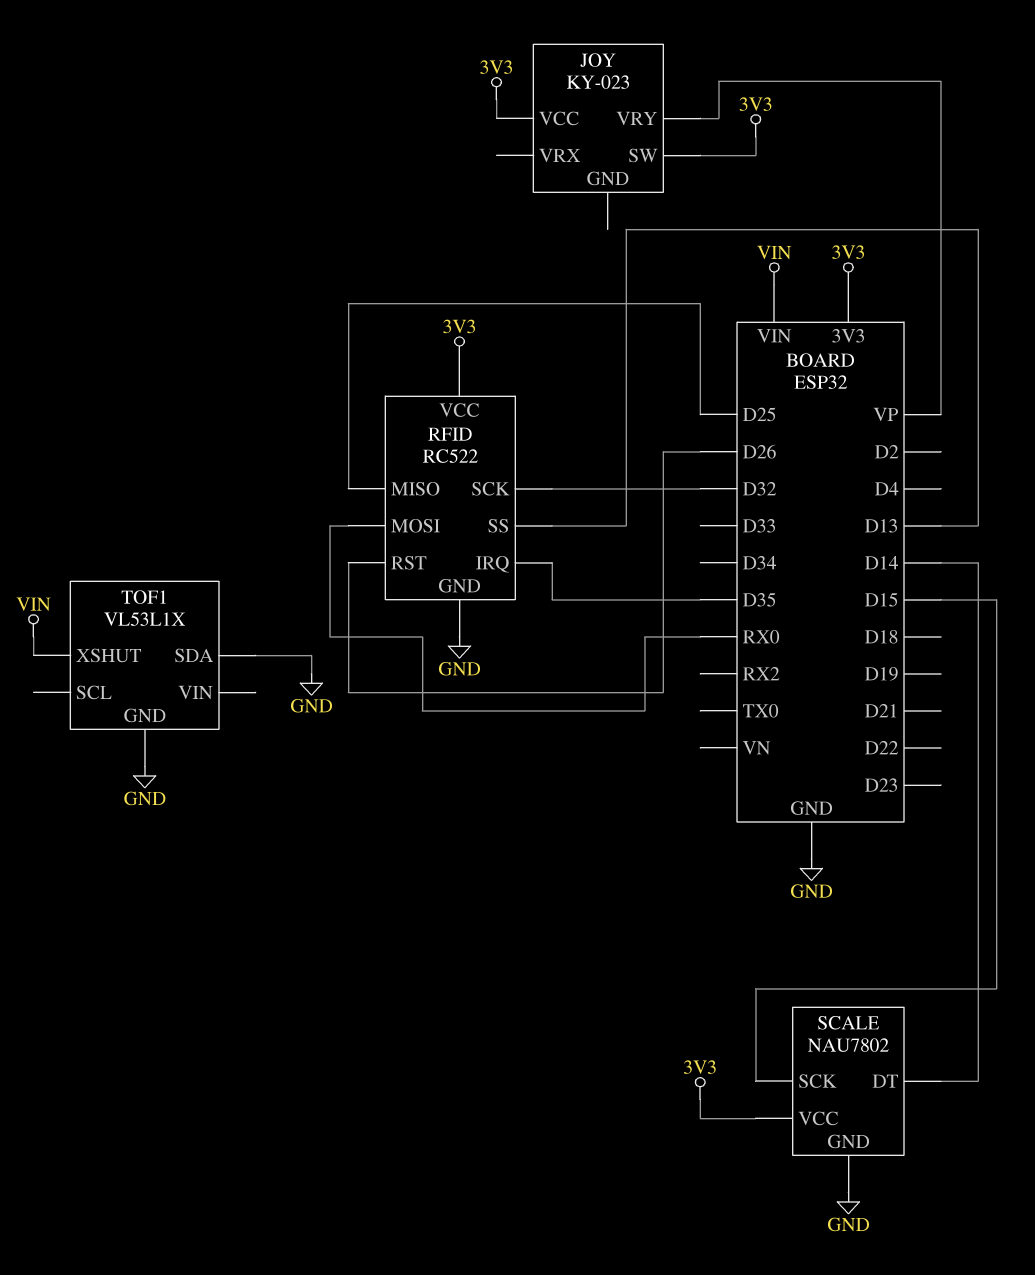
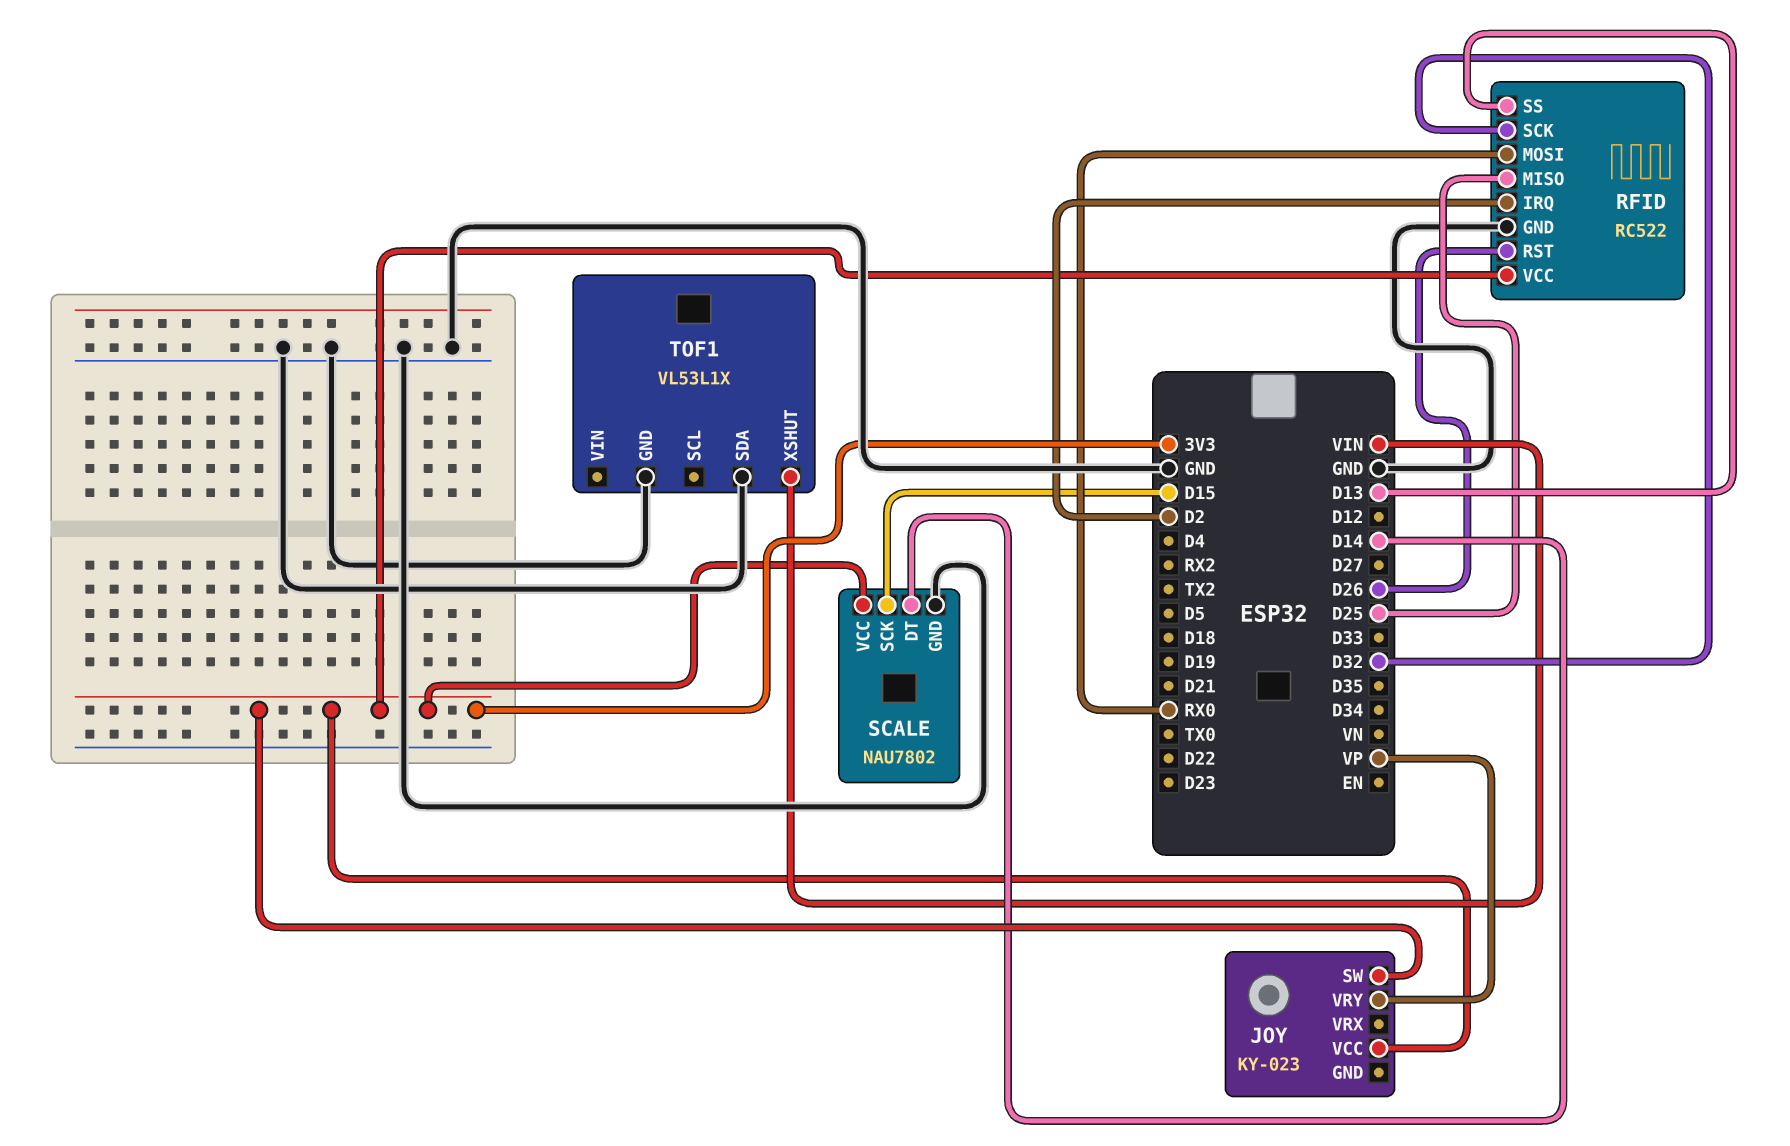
RFID pin IRQ: D35 -> D2

